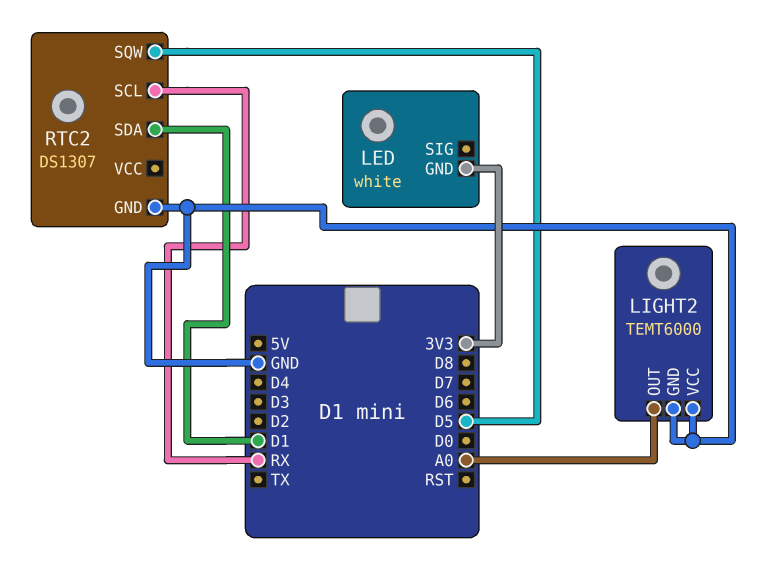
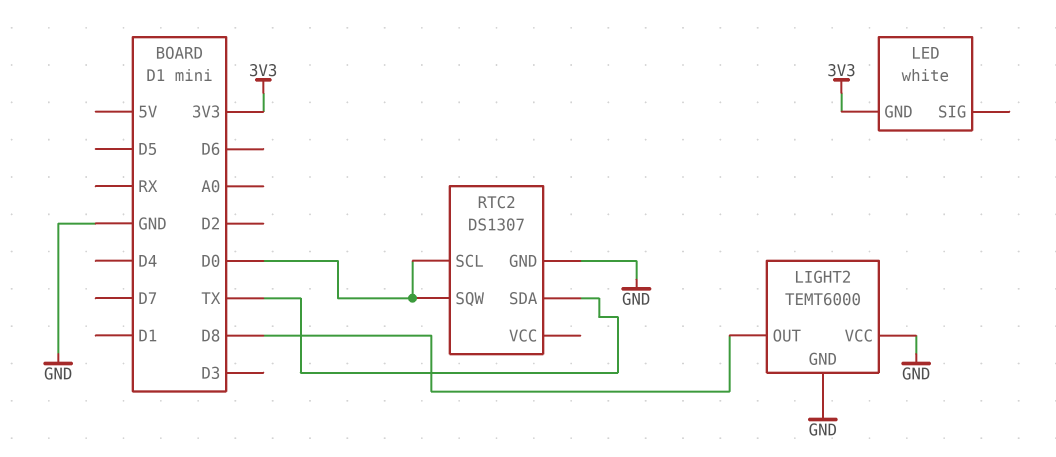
LIGHT2 pin OUT: A0 -> D8
RTC2 pin SCL: RX -> D0
RTC2 pin SDA: D1 -> TX
RTC2 pin SQW: D5 -> D0

